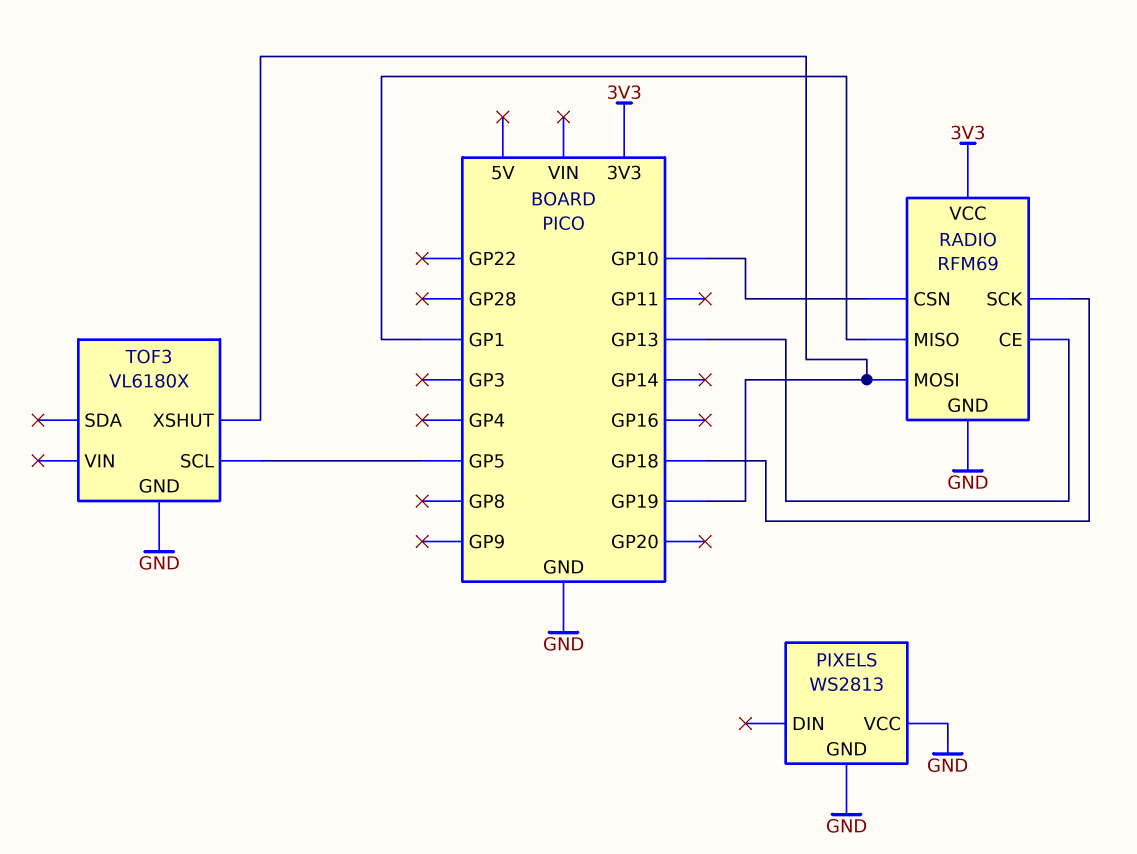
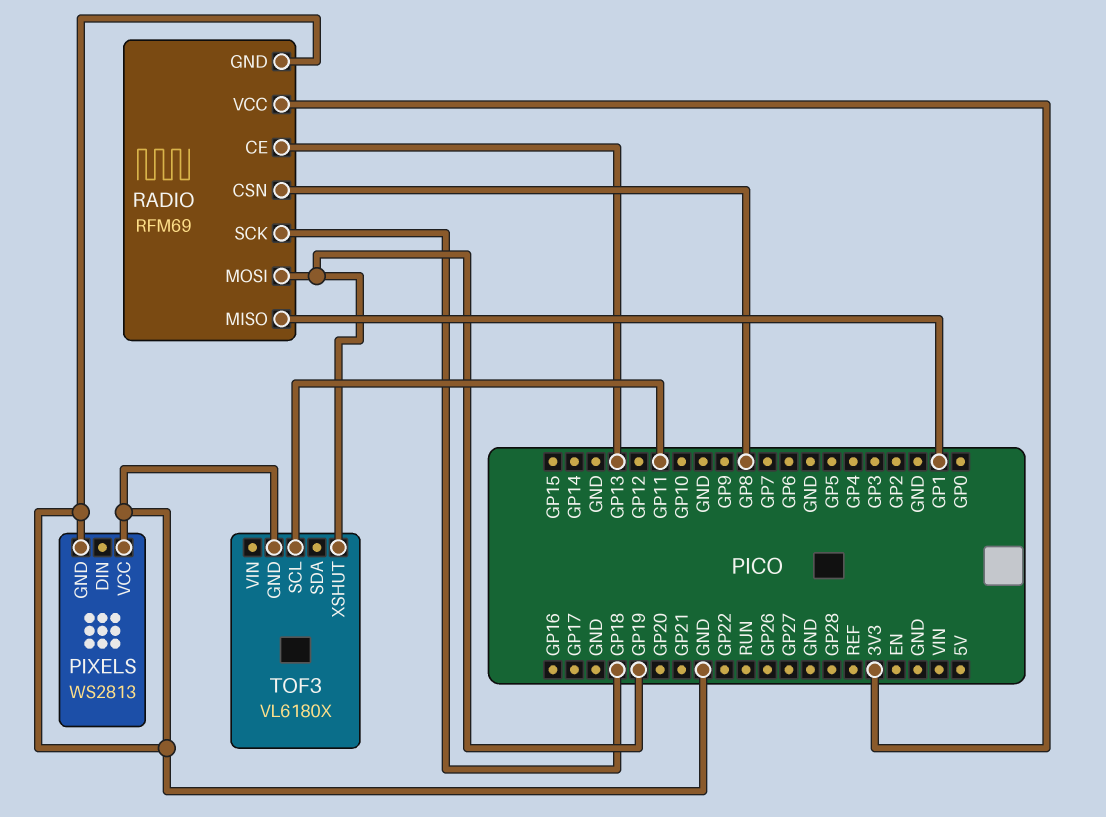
RADIO pin CSN: GP10 -> GP8
TOF3 pin SCL: GP5 -> GP11

